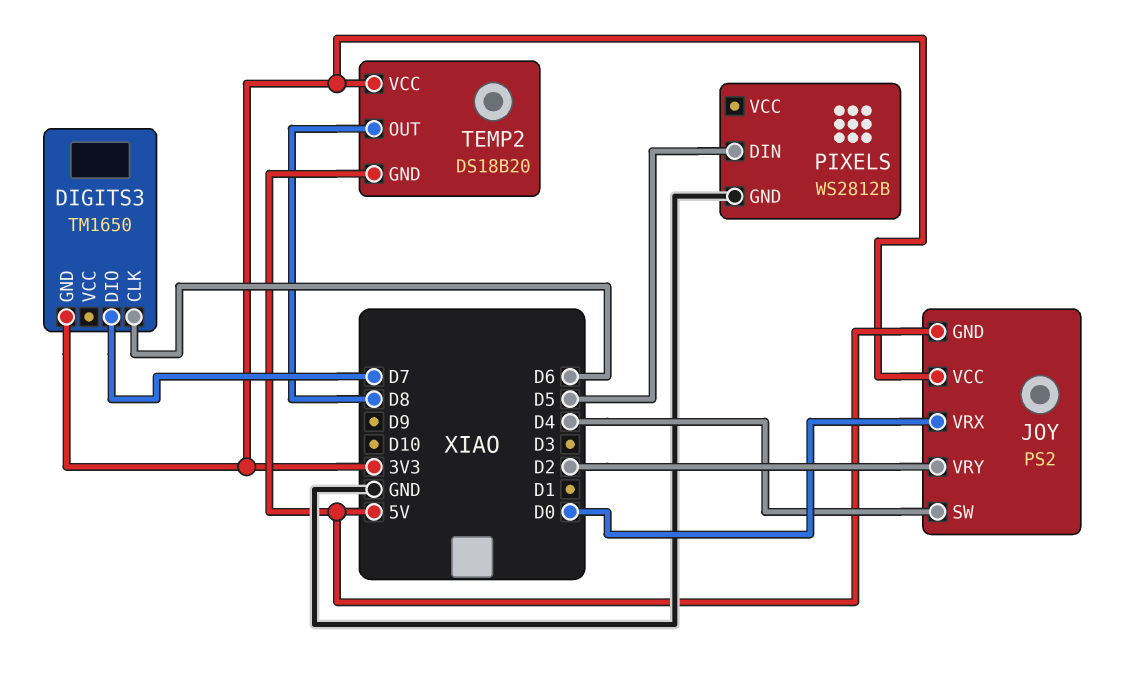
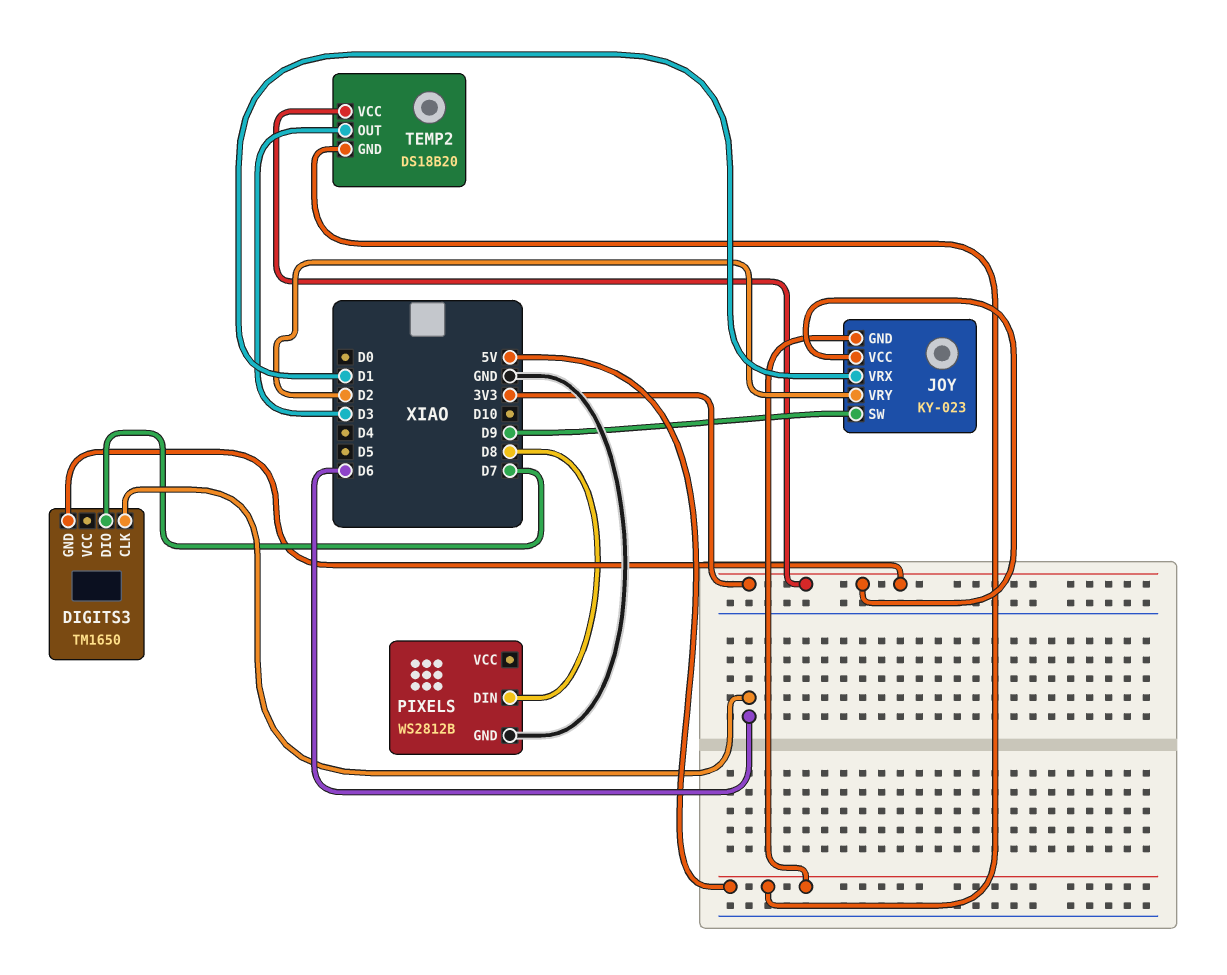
JOY: PS2 -> KY-023
JOY pin SW: D4 -> D9
JOY pin VRX: D0 -> D1
PIXELS pin DIN: D5 -> D8
TEMP2 pin OUT: D8 -> D3

